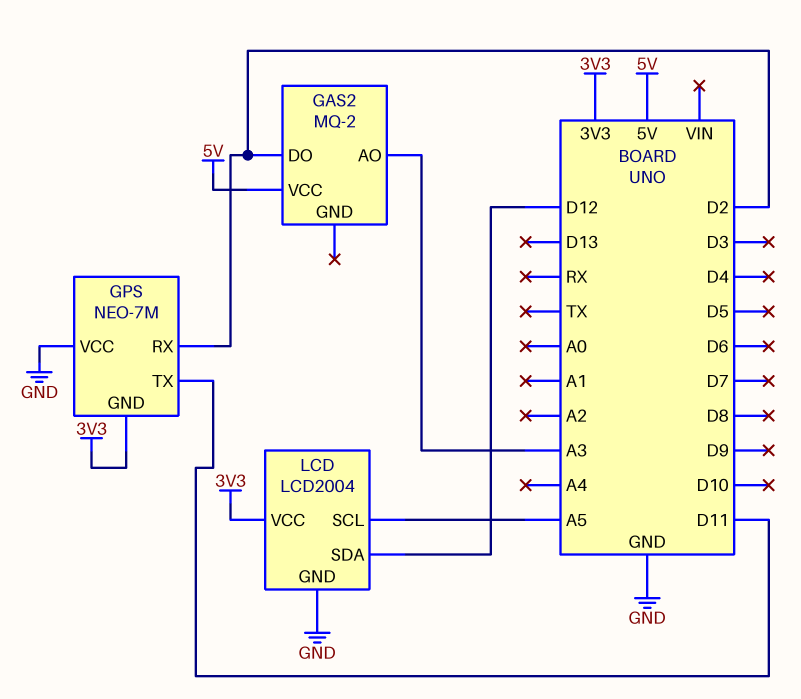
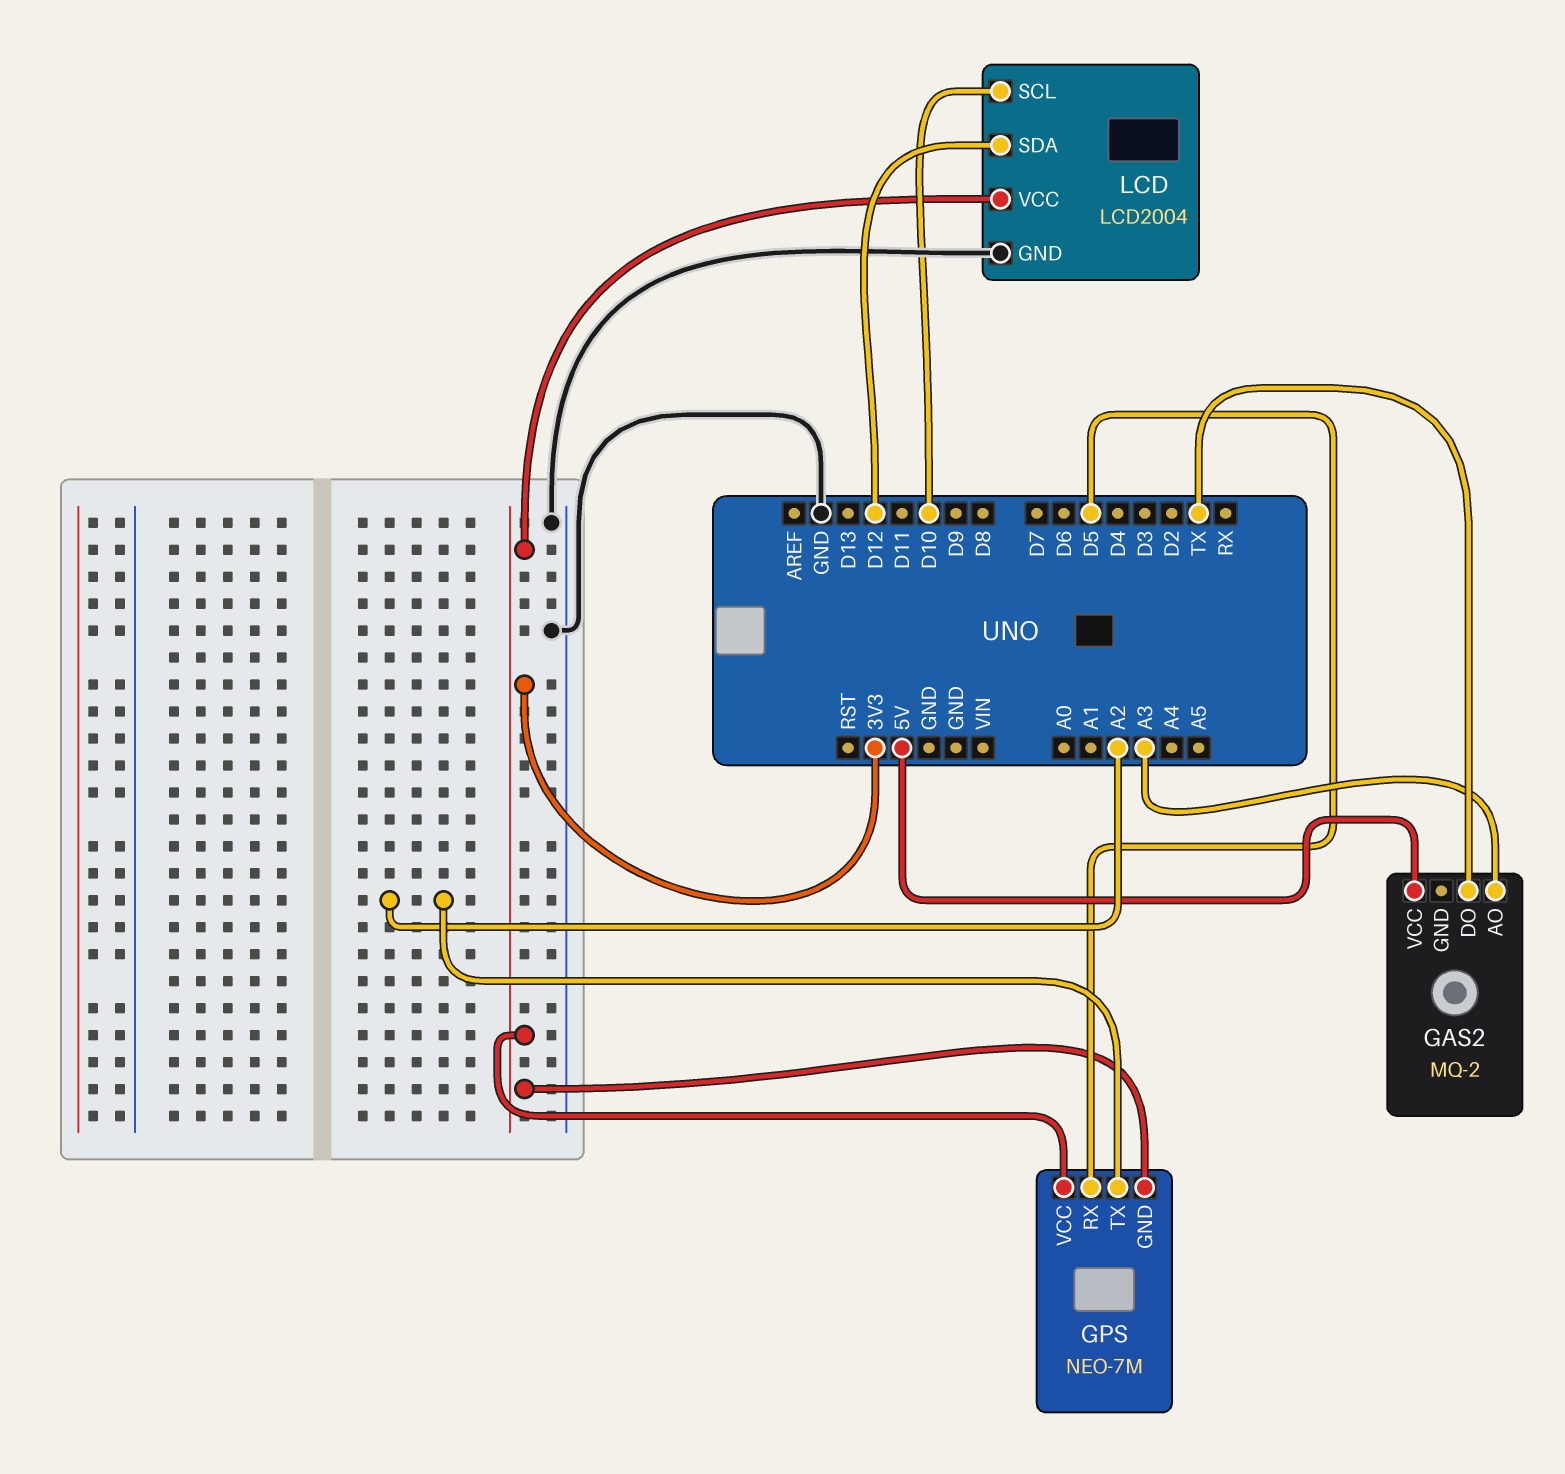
GAS2 pin DO: D2 -> TX
GPS pin RX: D2 -> D5
GPS pin TX: D11 -> A2
GPS pin VCC: GND -> 3V3
LCD pin SCL: A5 -> D10

